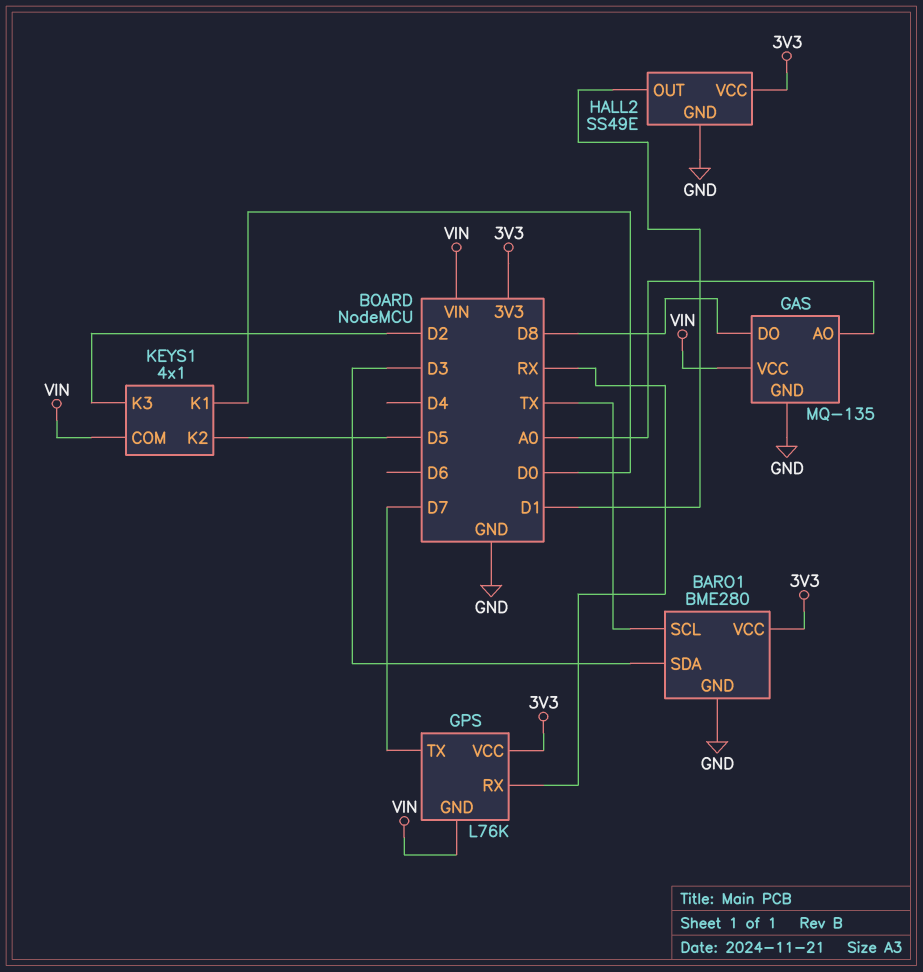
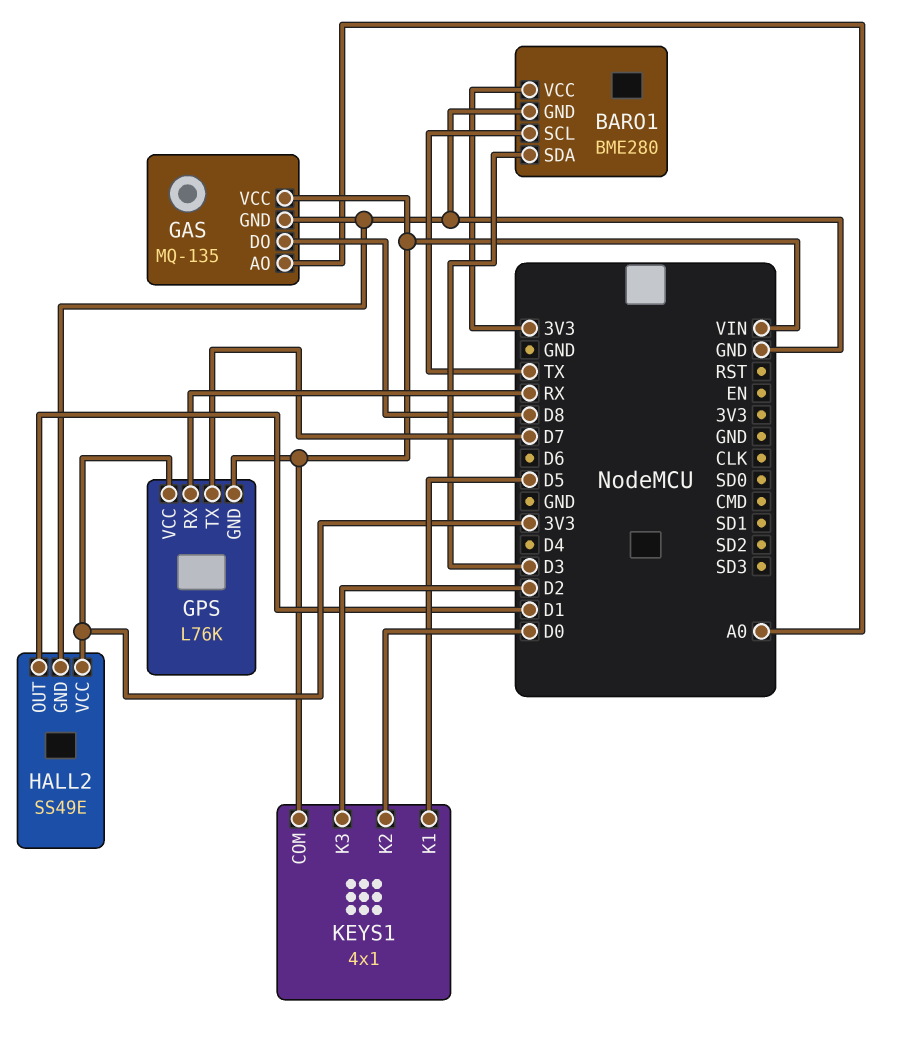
KEYS1 pin K1: D0 -> D5
KEYS1 pin K2: D5 -> D0

